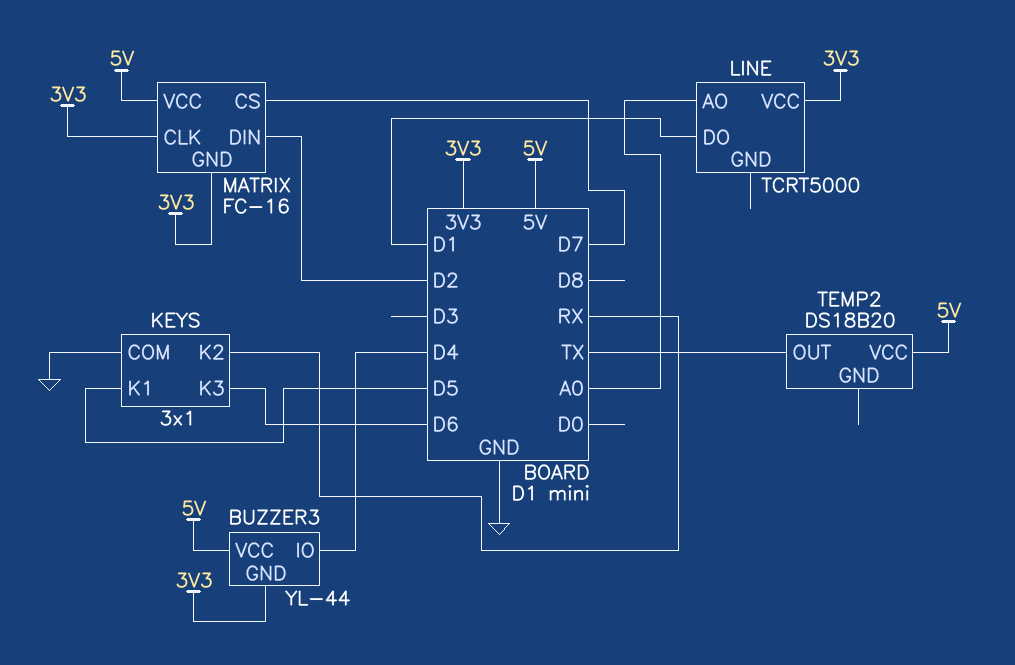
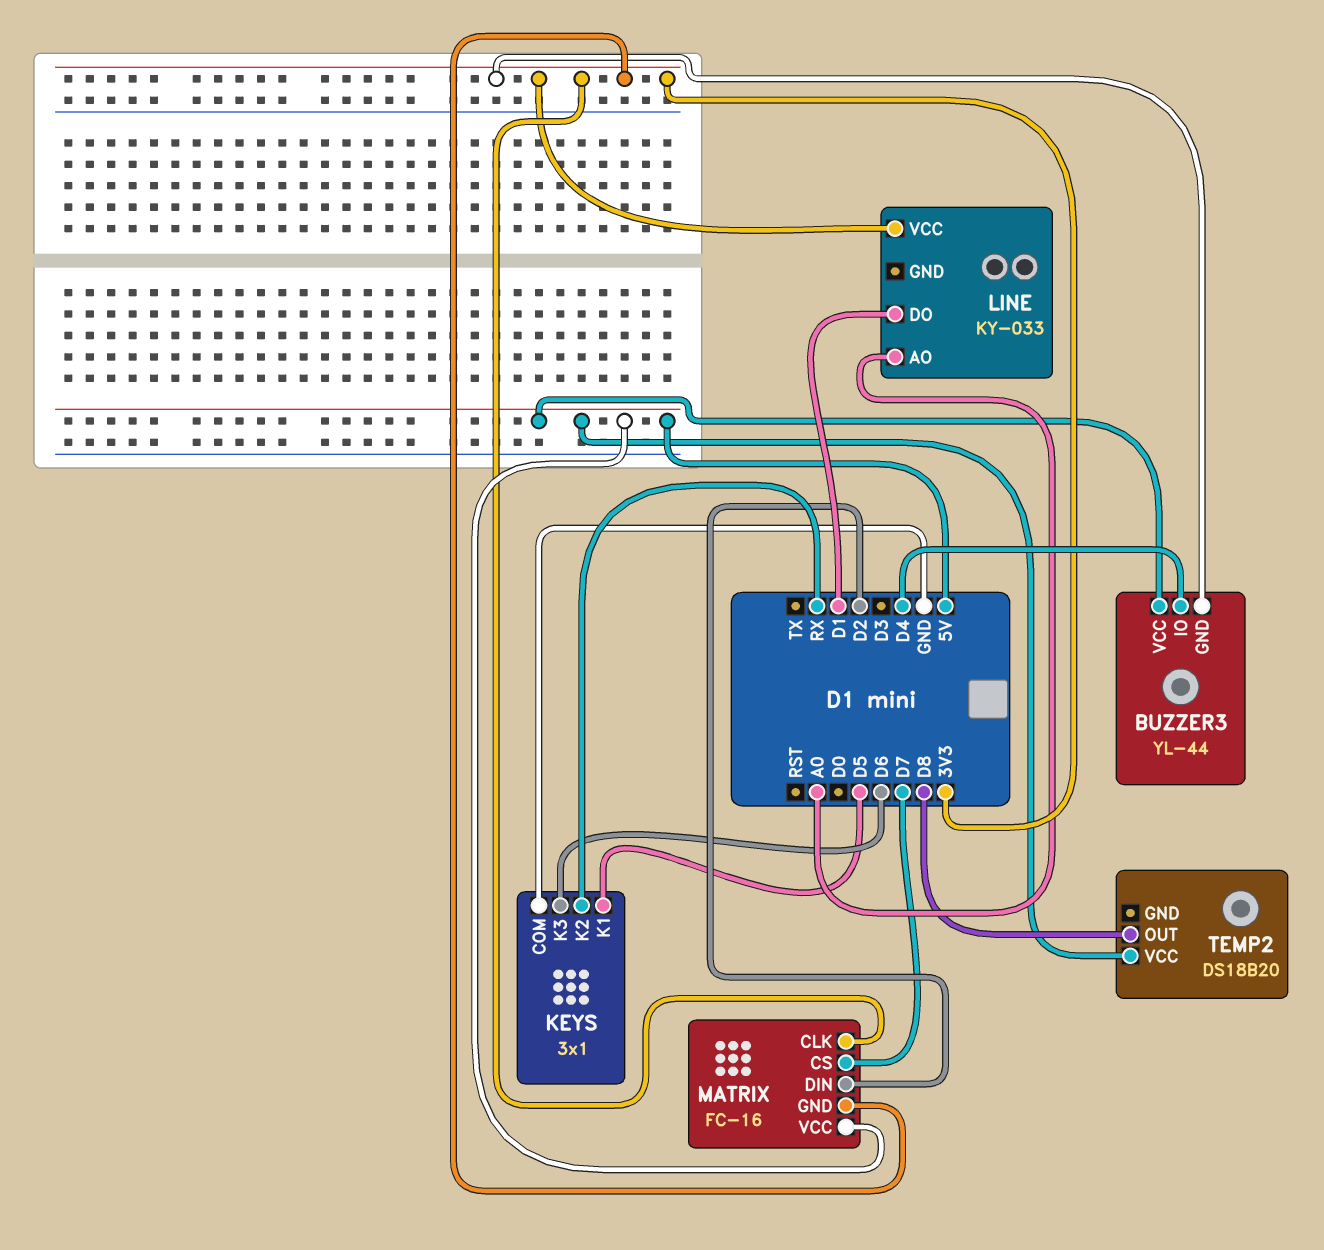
LINE: TCRT5000 -> KY-033
TEMP2 pin OUT: TX -> D8

